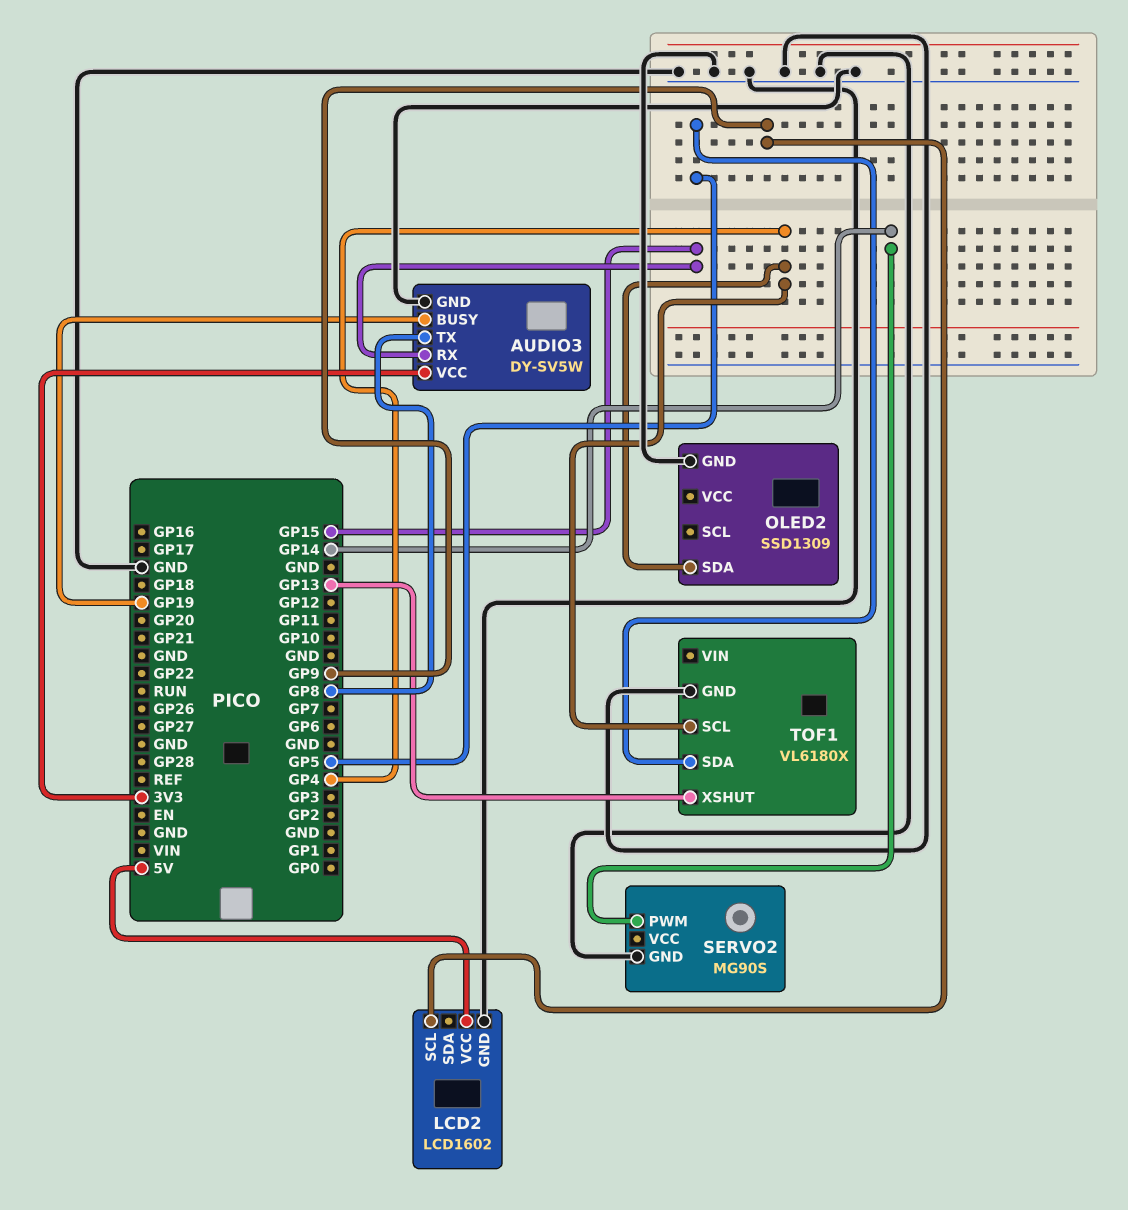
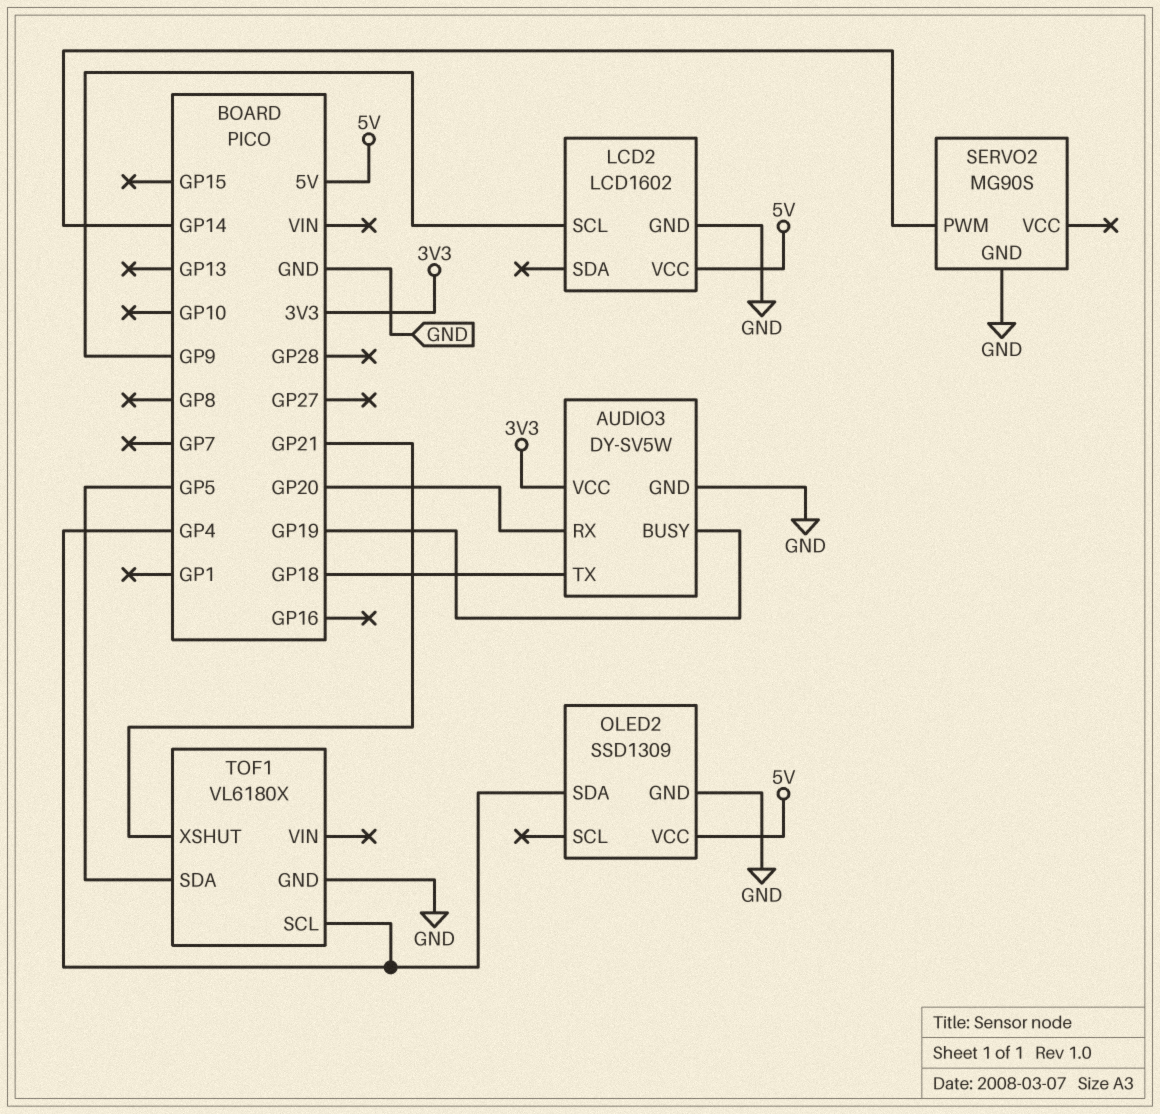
AUDIO3 pin RX: GP15 -> GP20
AUDIO3 pin TX: GP8 -> GP18
OLED2 pin VCC: none -> 5V
TOF1 pin XSHUT: GP13 -> GP21

